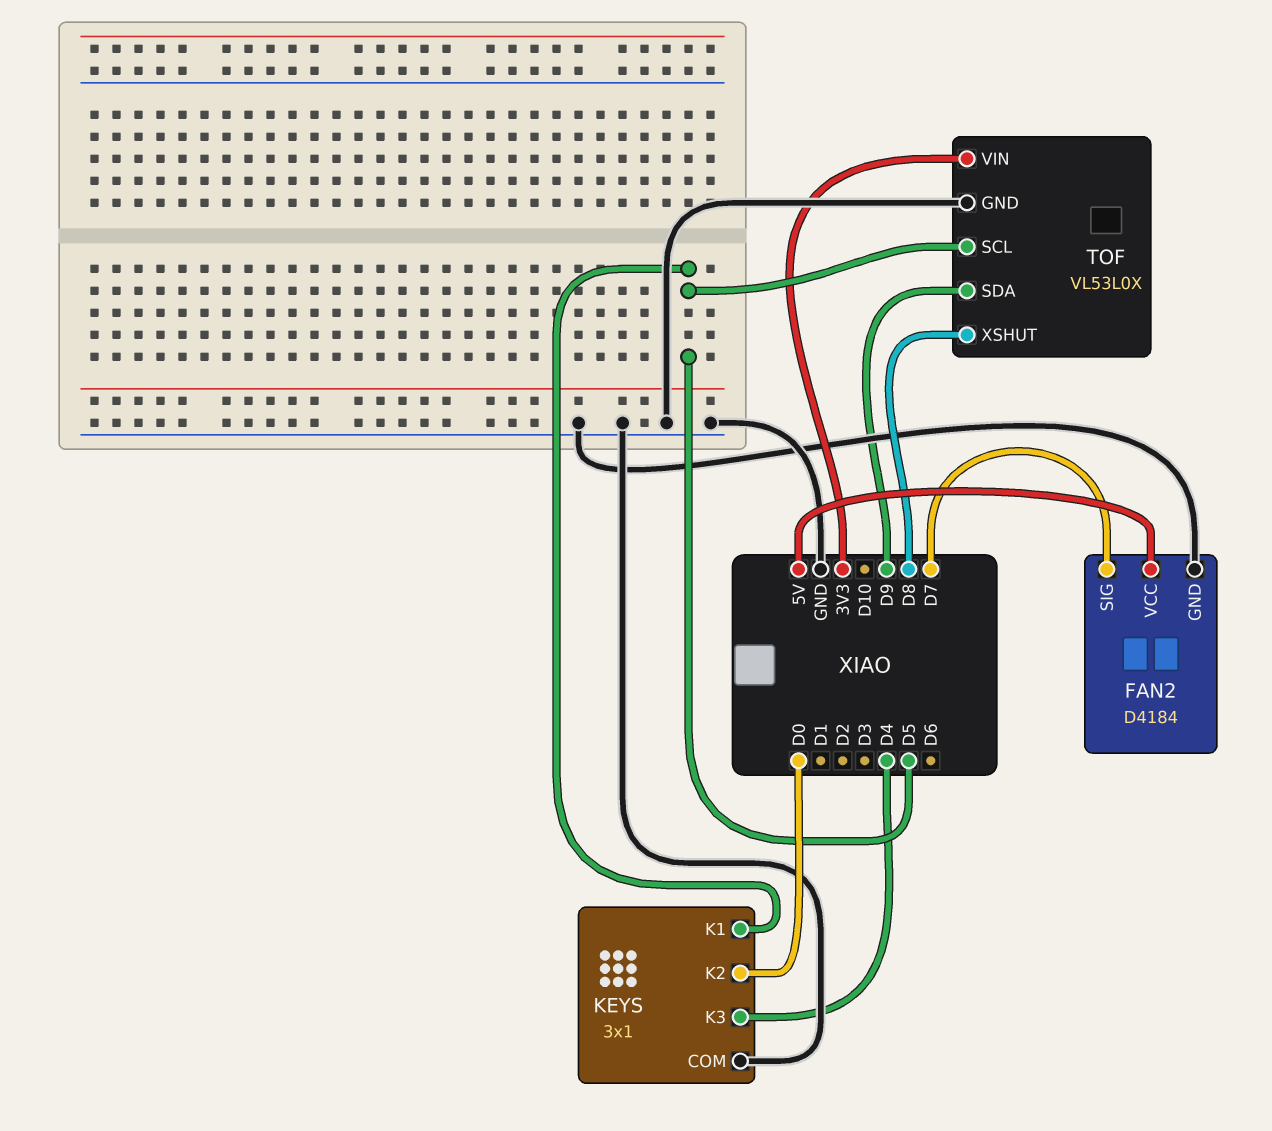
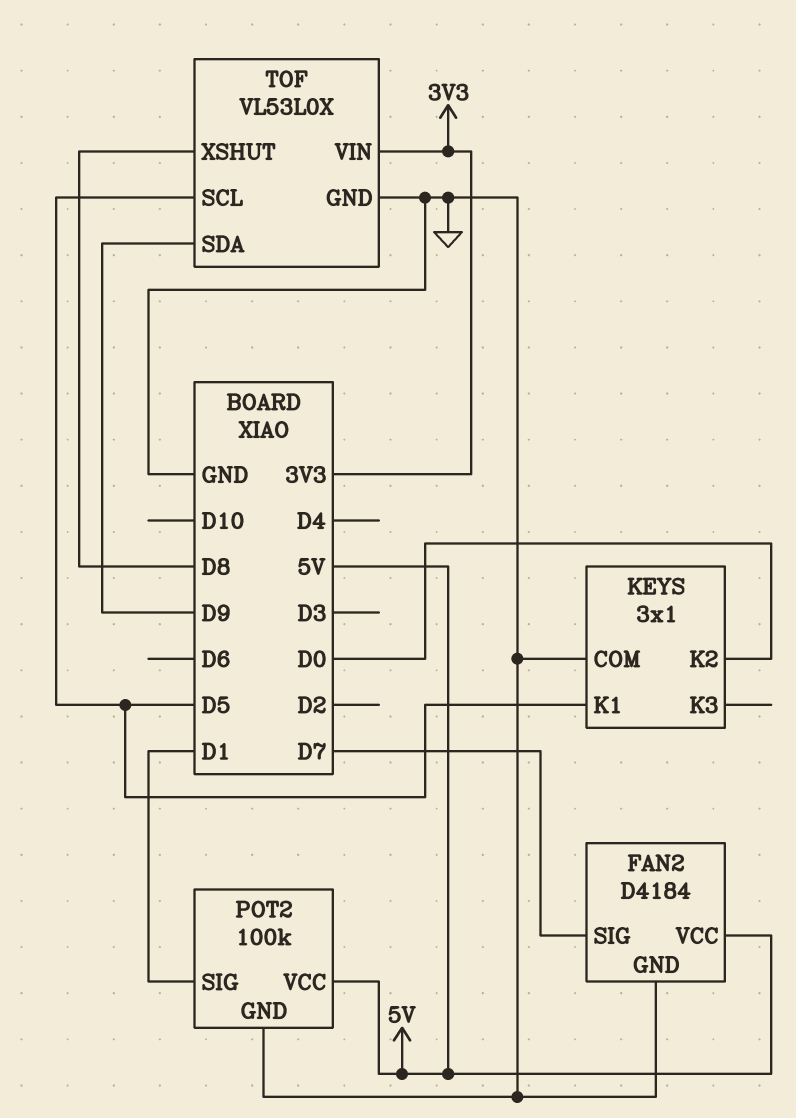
KEYS pin K3: D4 -> none
POT2: none -> 100k
POT2 pin GND: none -> GND
POT2 pin SIG: none -> D1
POT2 pin VCC: none -> 5V

